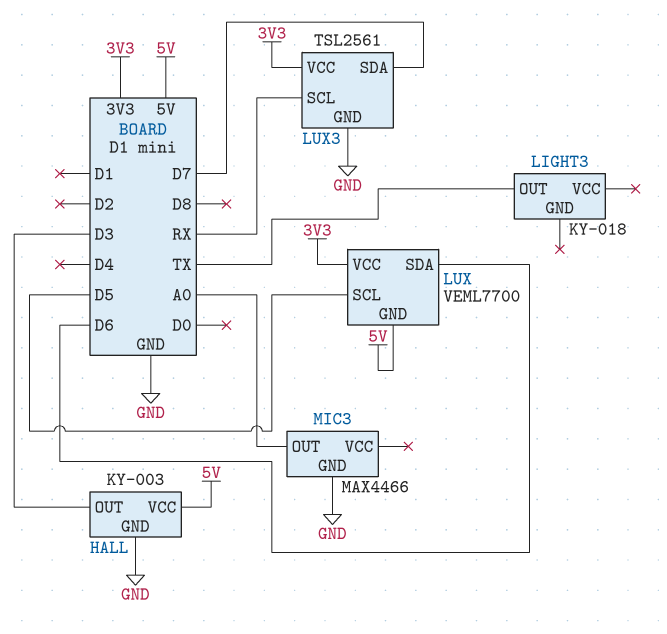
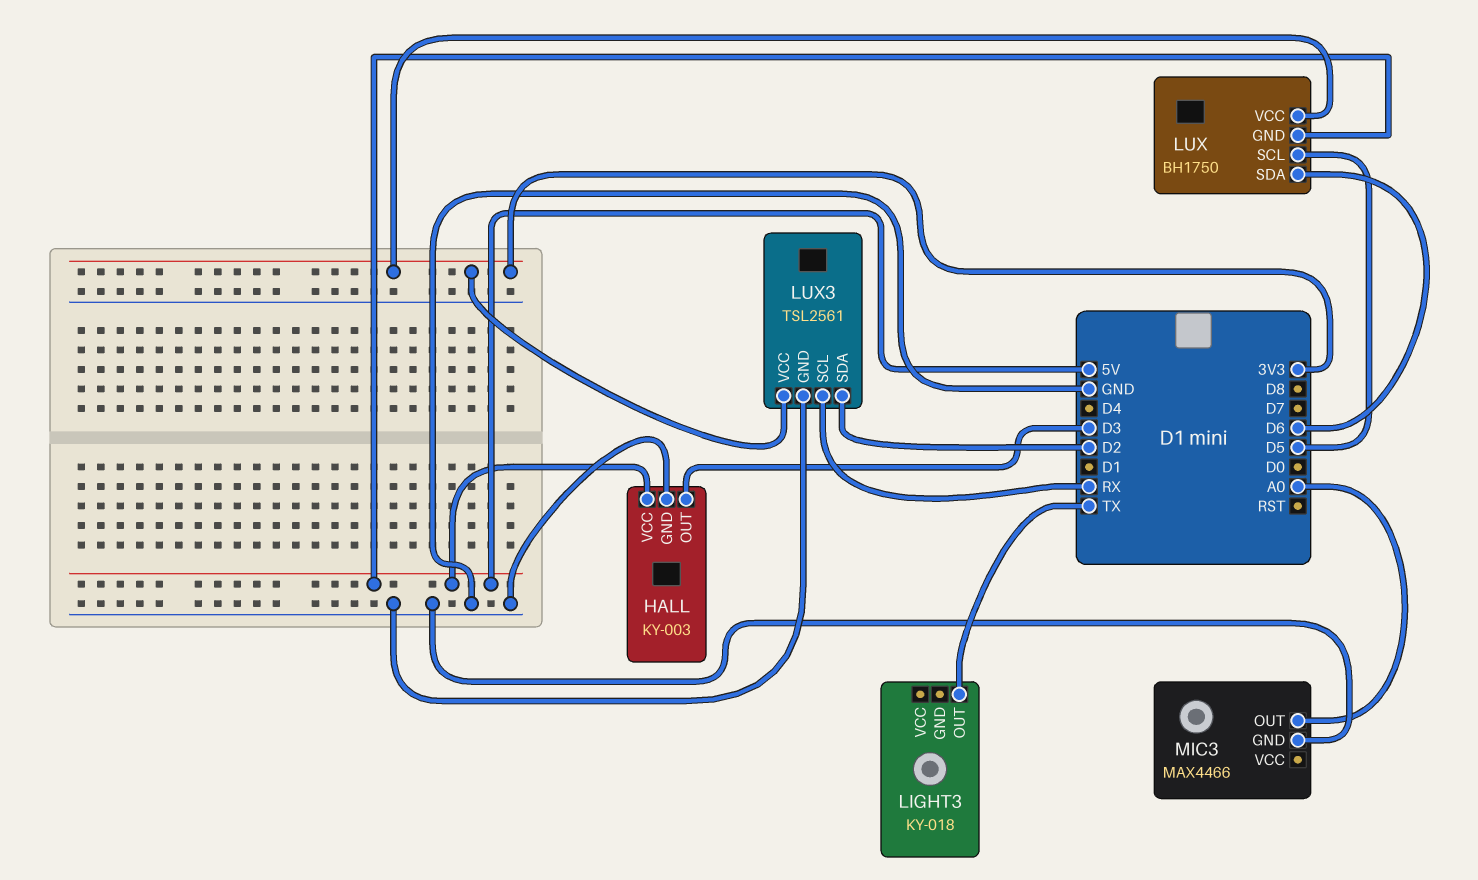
LUX: VEML7700 -> BH1750
LUX3 pin SDA: D7 -> D2

